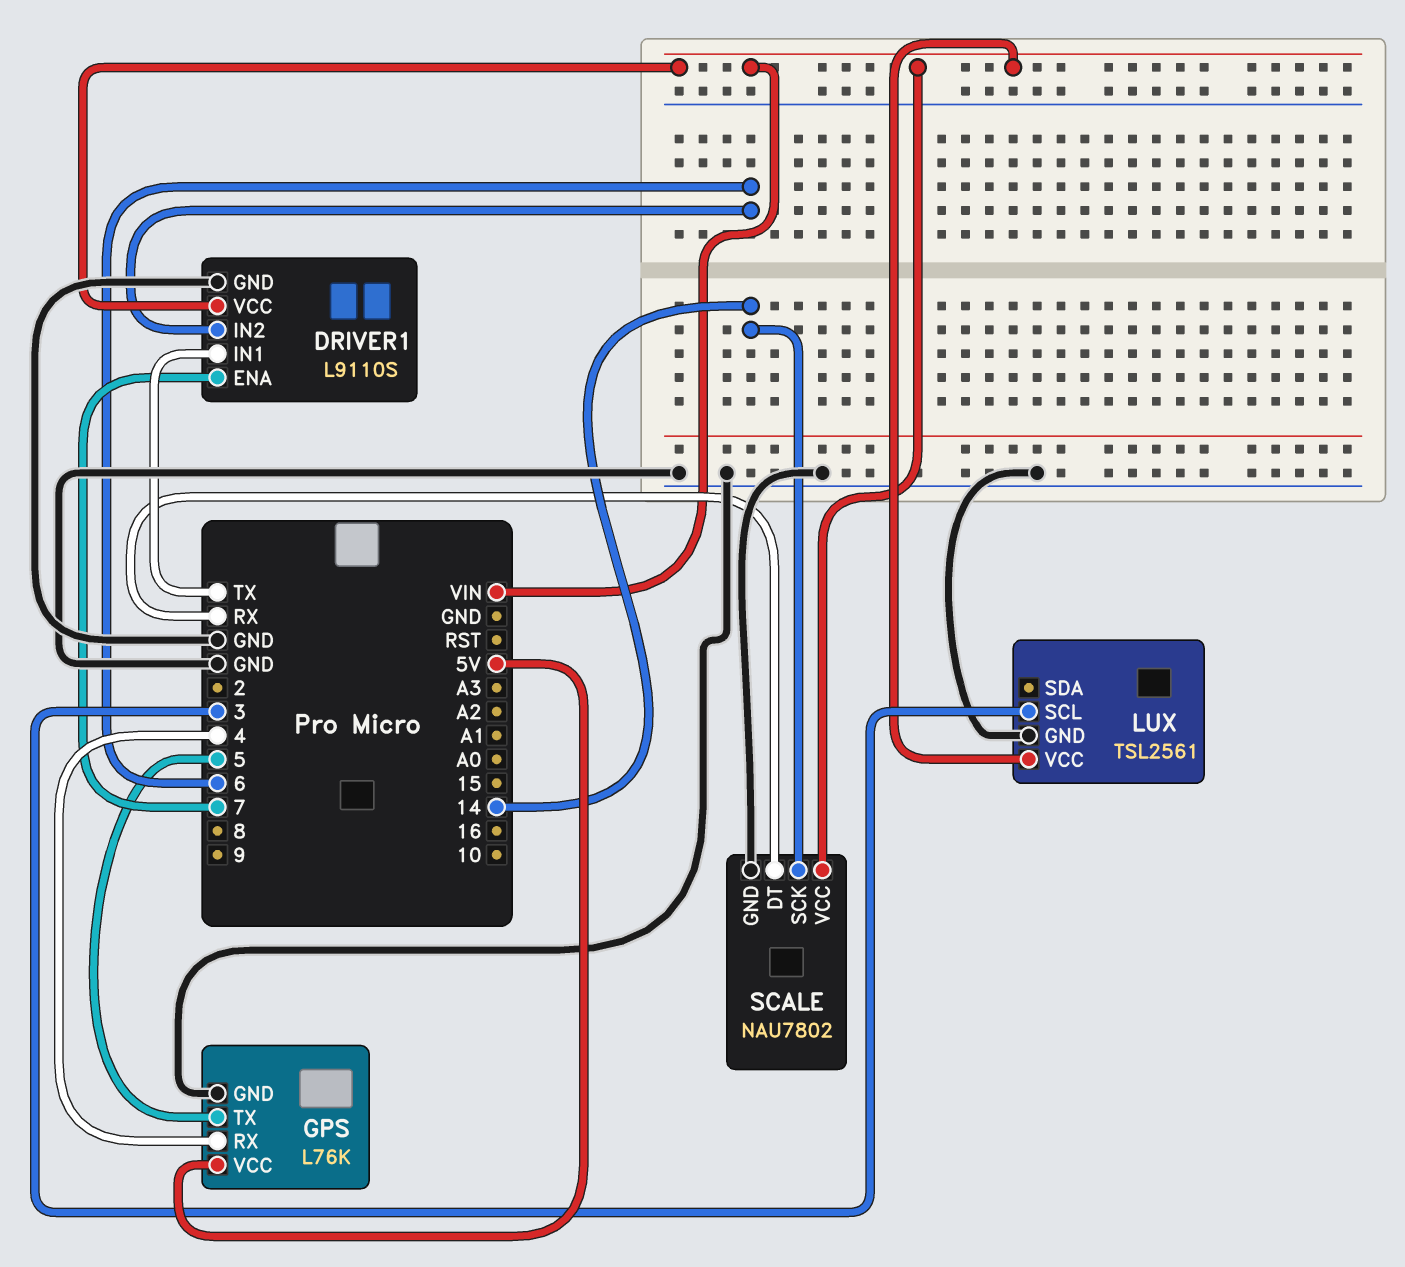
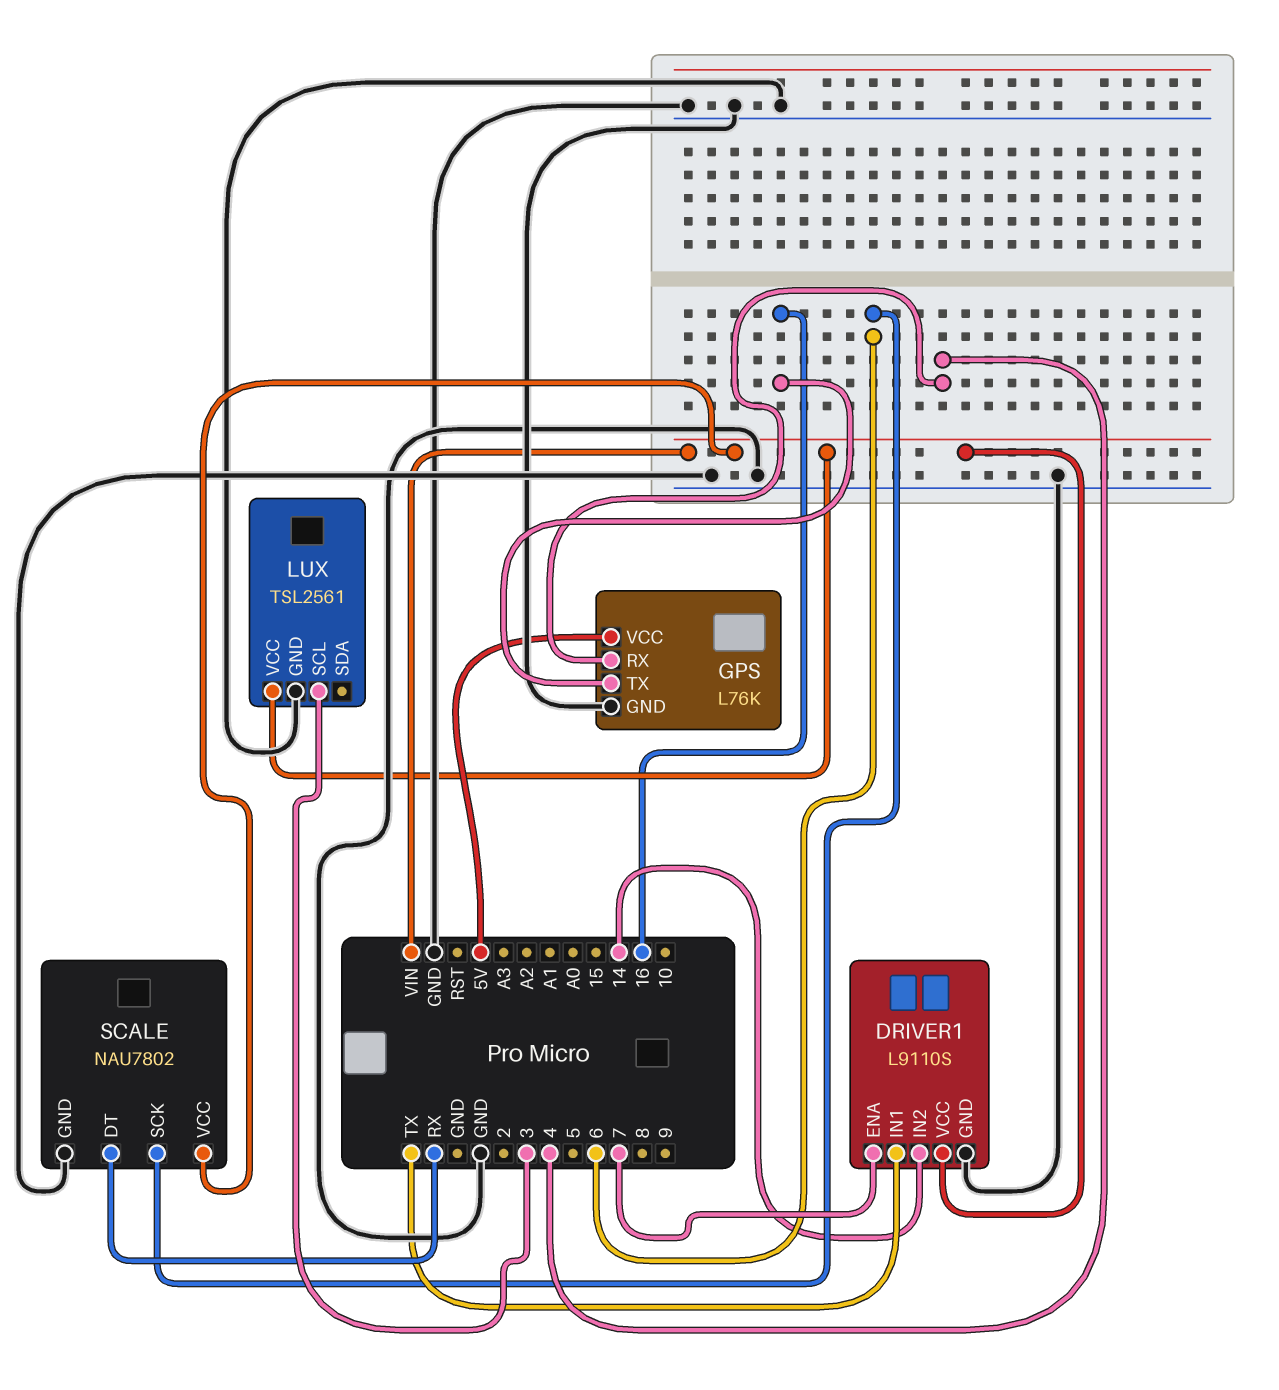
DRIVER1 pin IN2: 6 -> 14
GPS pin TX: 5 -> 16
SCALE pin SCK: 14 -> 6

